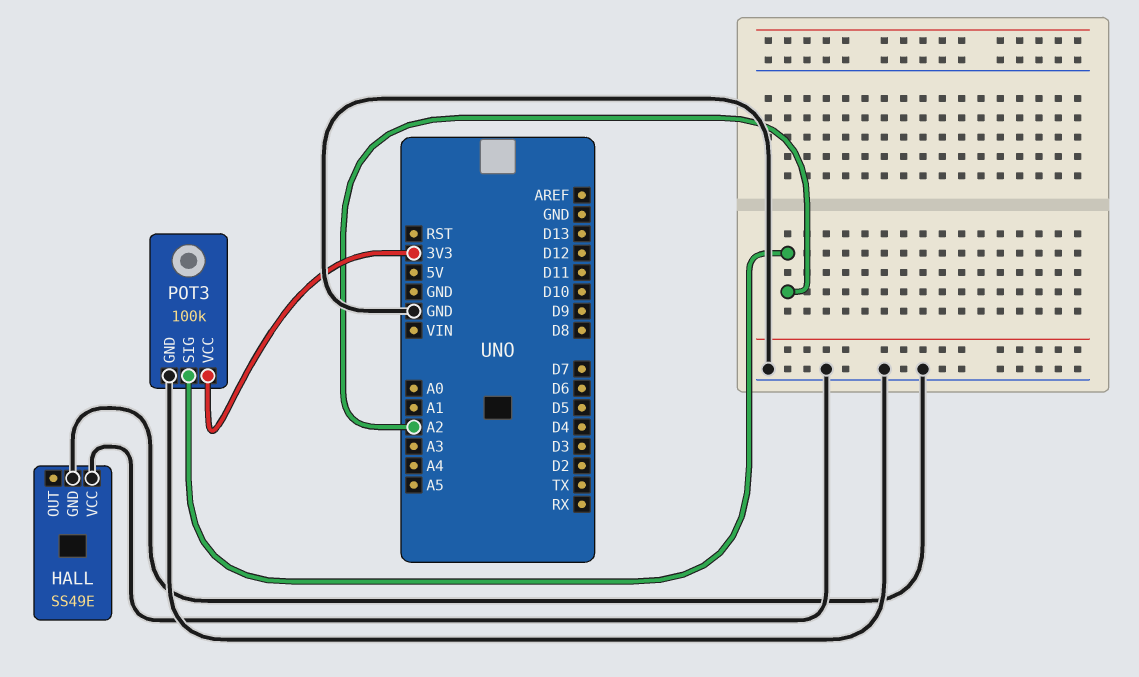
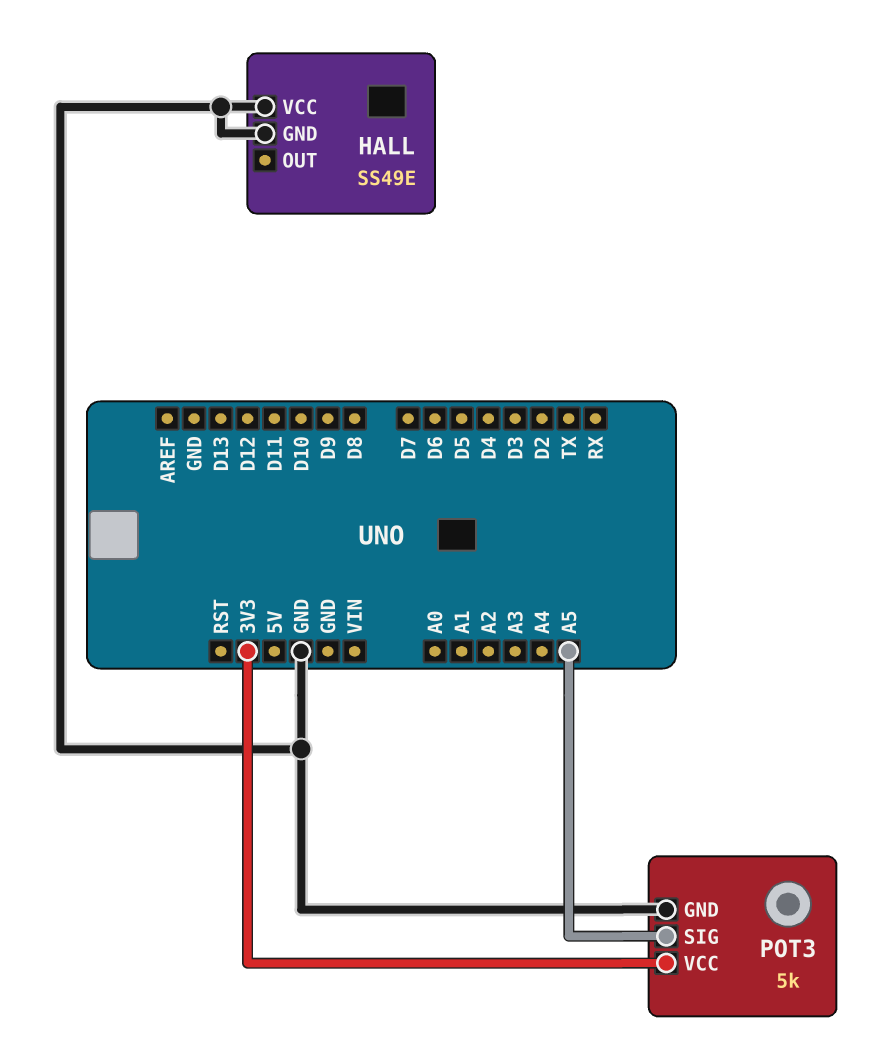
POT3: 100k -> 5k
POT3 pin SIG: A2 -> A5

